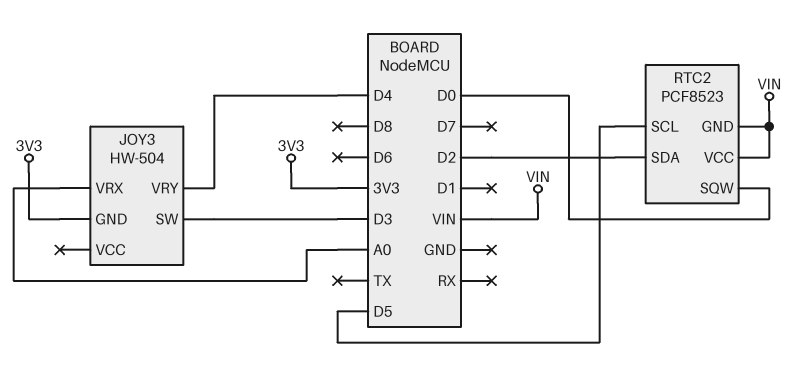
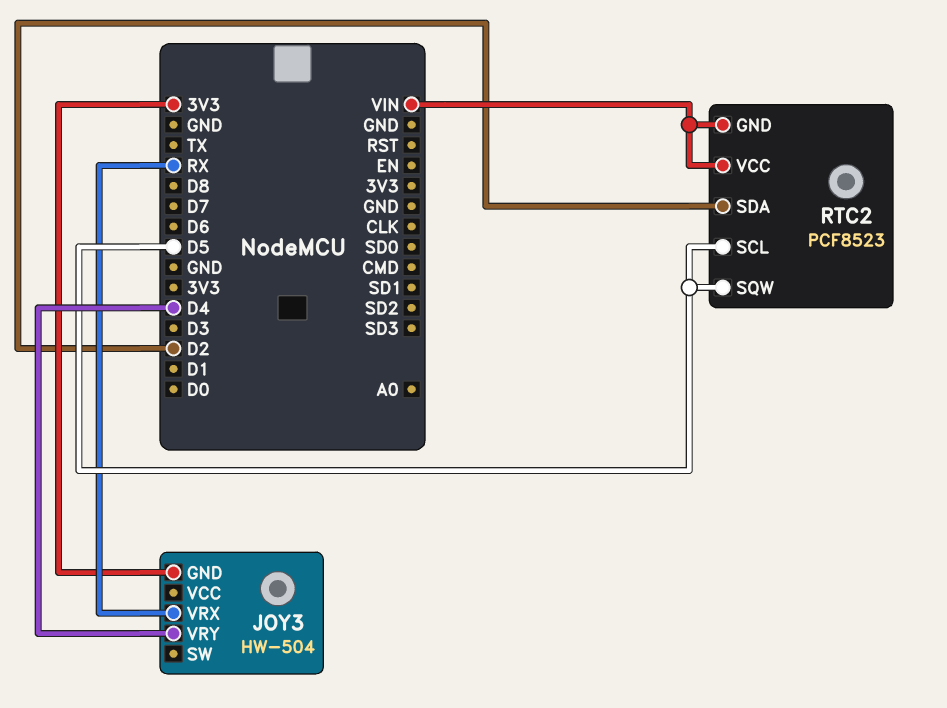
JOY3 pin SW: D3 -> none
JOY3 pin VRX: A0 -> RX
RTC2 pin SQW: D0 -> D5

